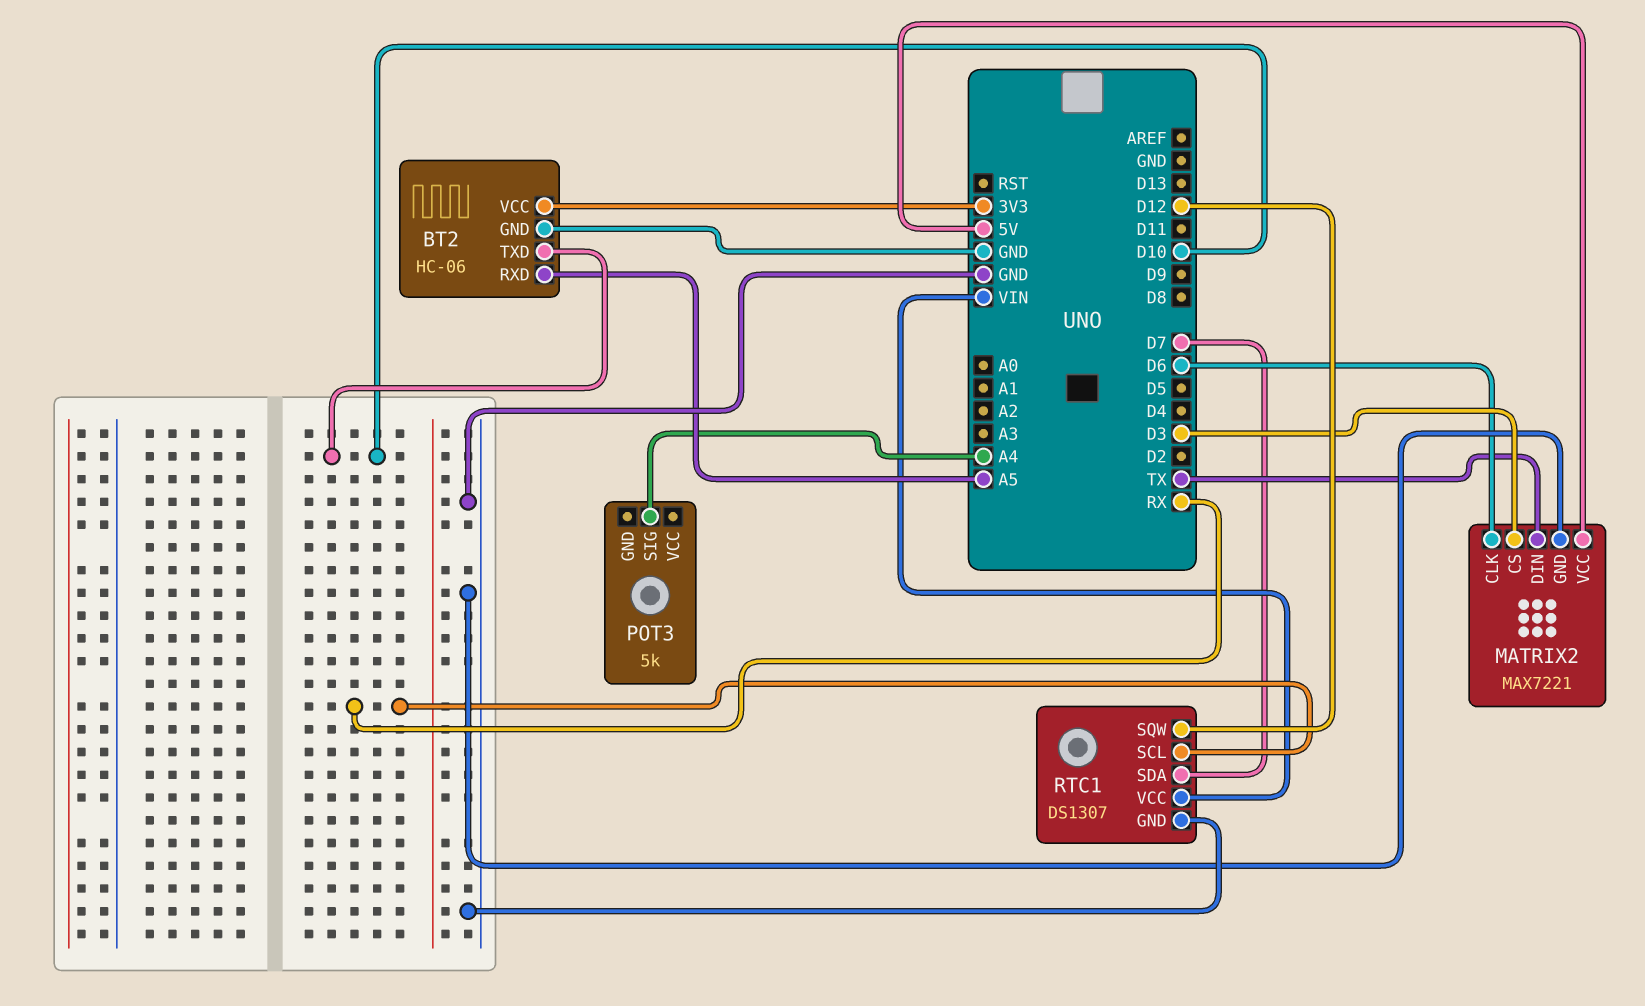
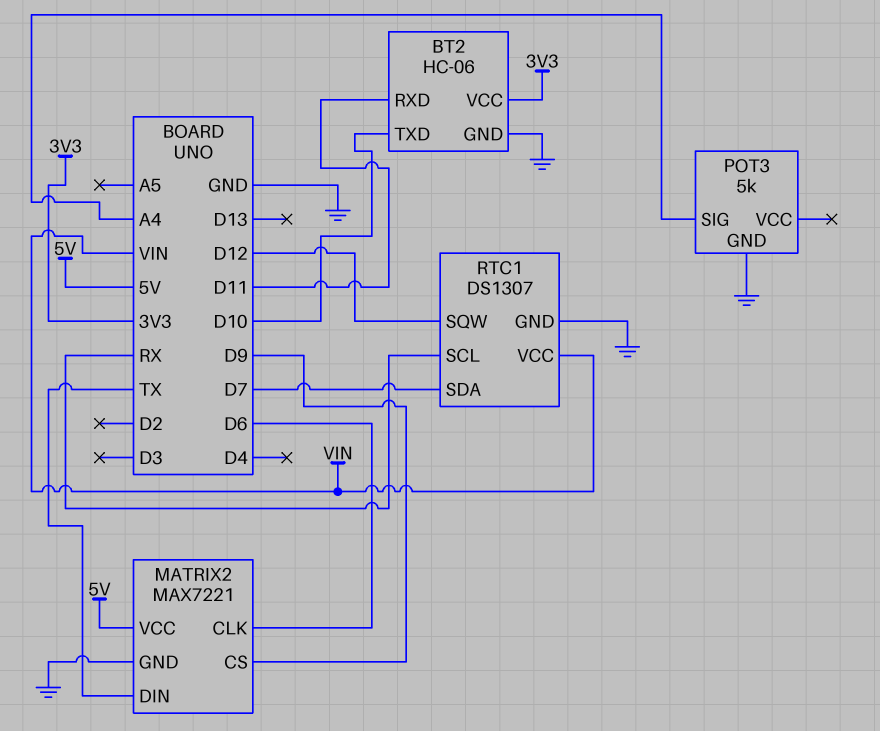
BT2 pin RXD: A5 -> D11
MATRIX2 pin CS: D3 -> D9
POT3 pin GND: none -> GND

